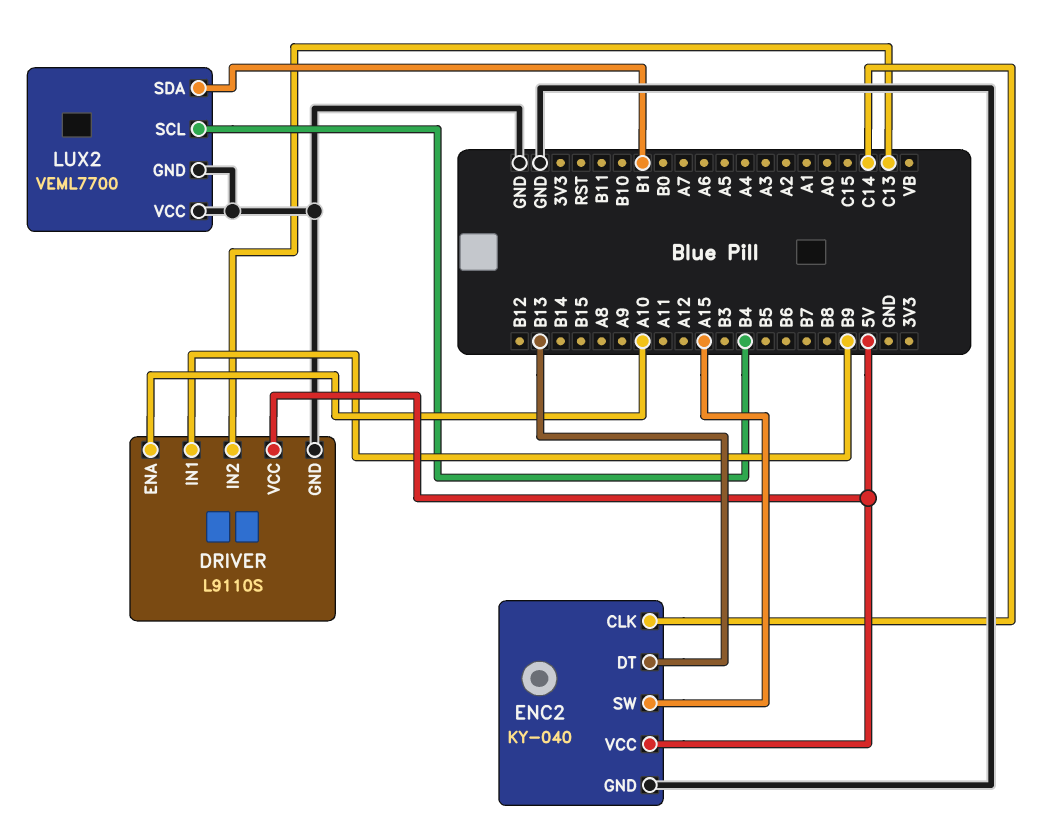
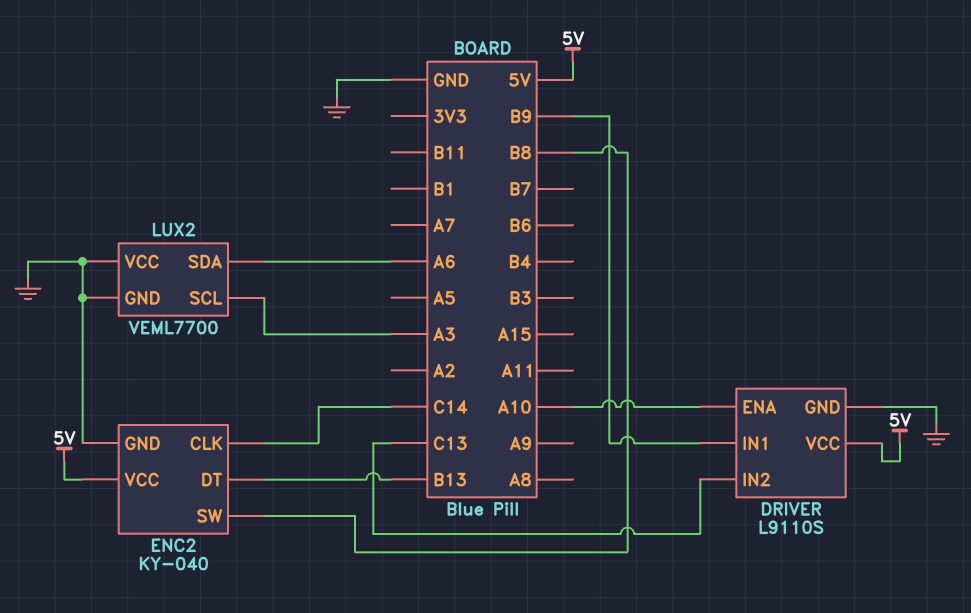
ENC2 pin SW: A15 -> B8
LUX2 pin SCL: B4 -> A3
LUX2 pin SDA: B1 -> A6

